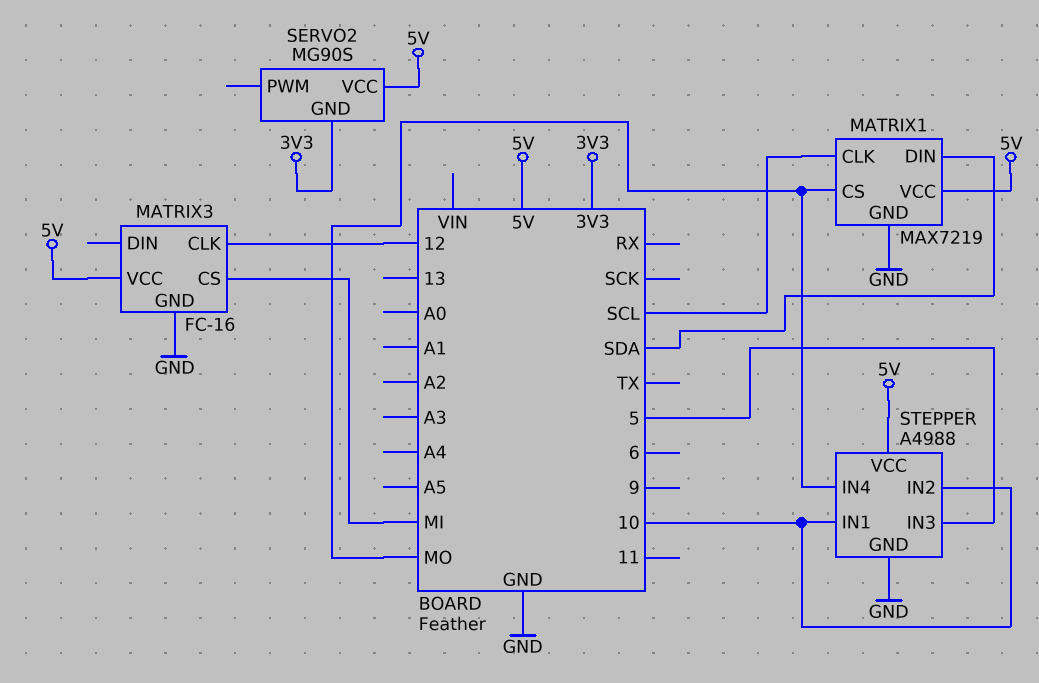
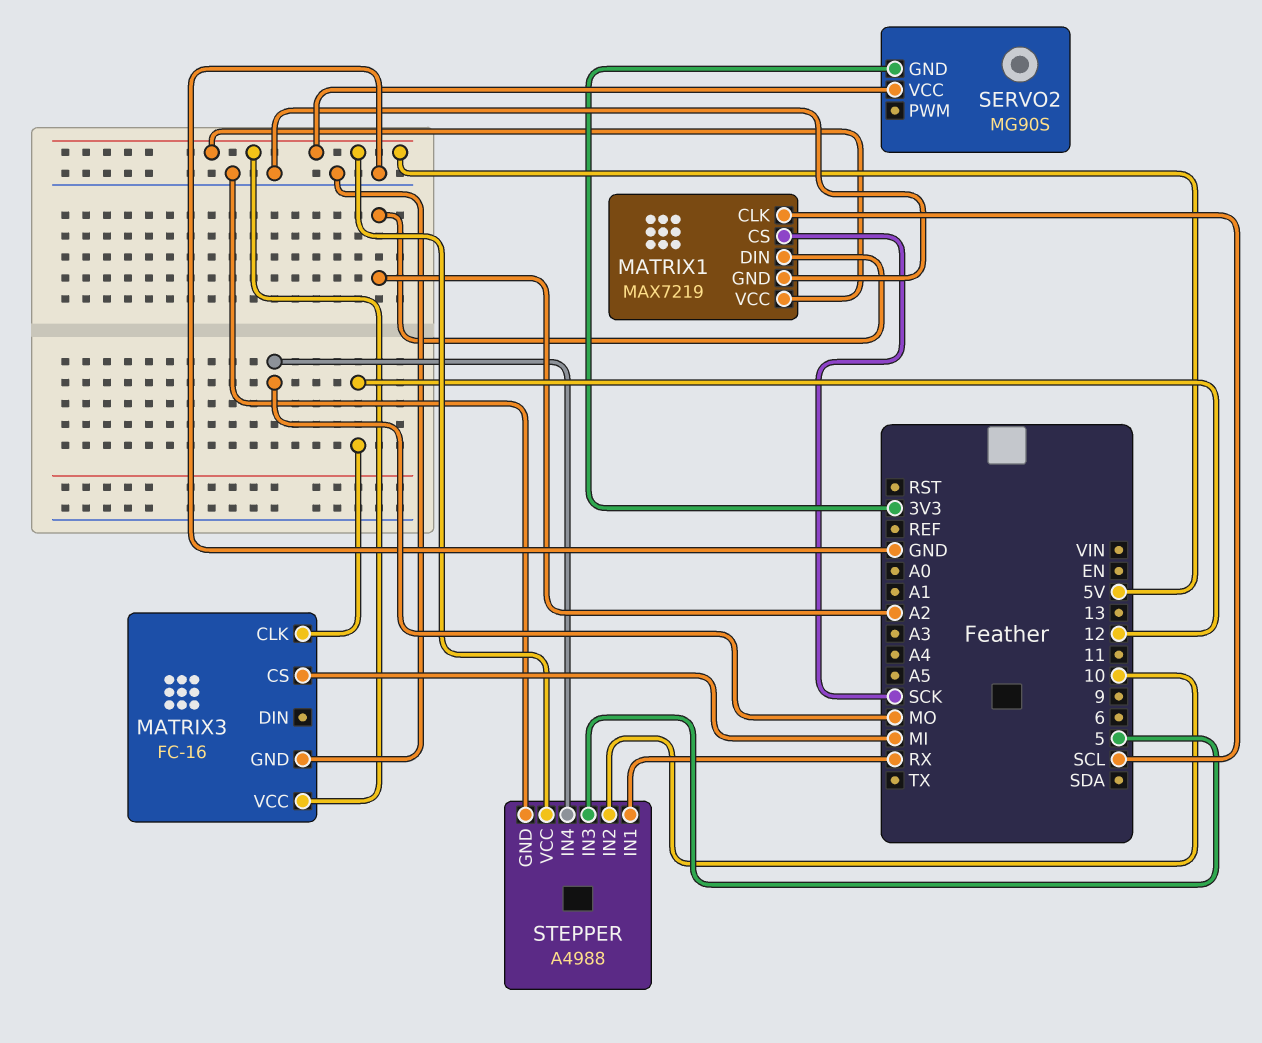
MATRIX1 pin CS: MO -> SCK
MATRIX1 pin DIN: SDA -> A2
STEPPER pin IN1: 10 -> RX

